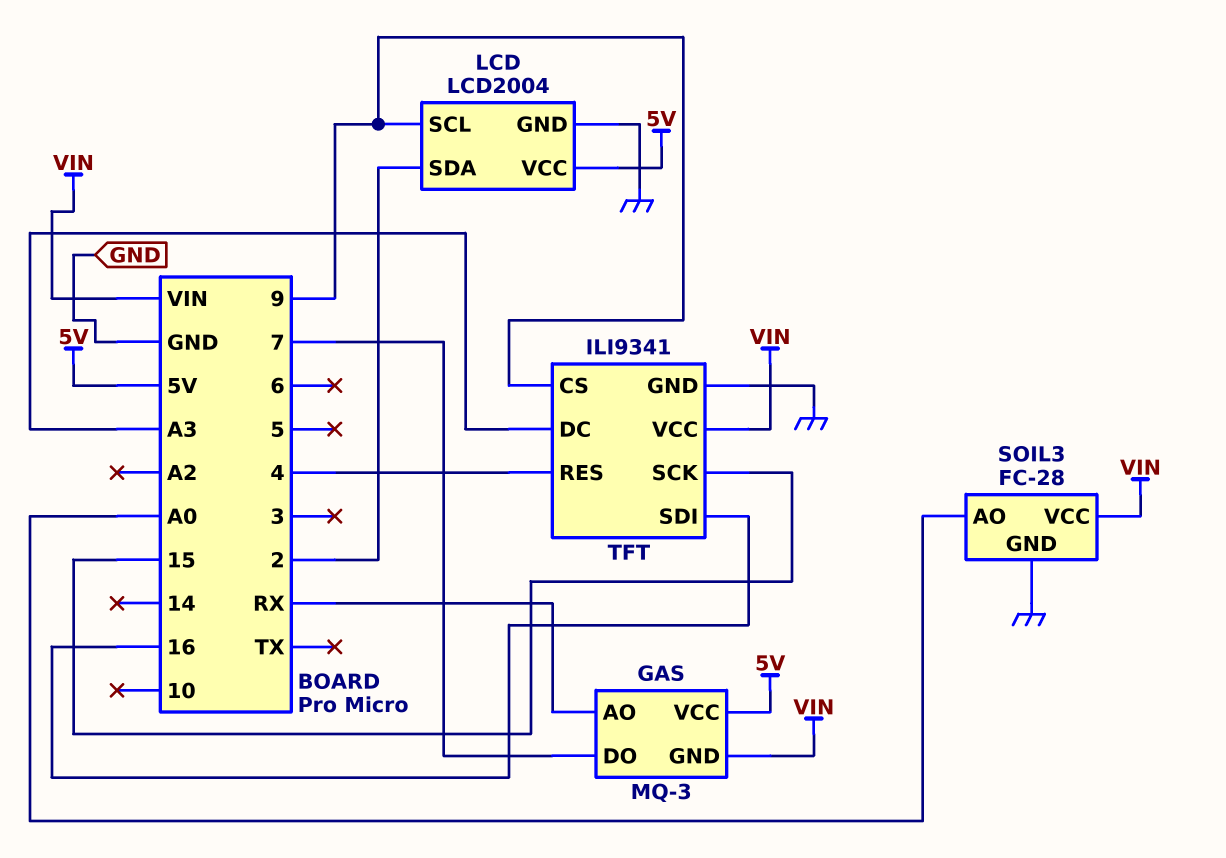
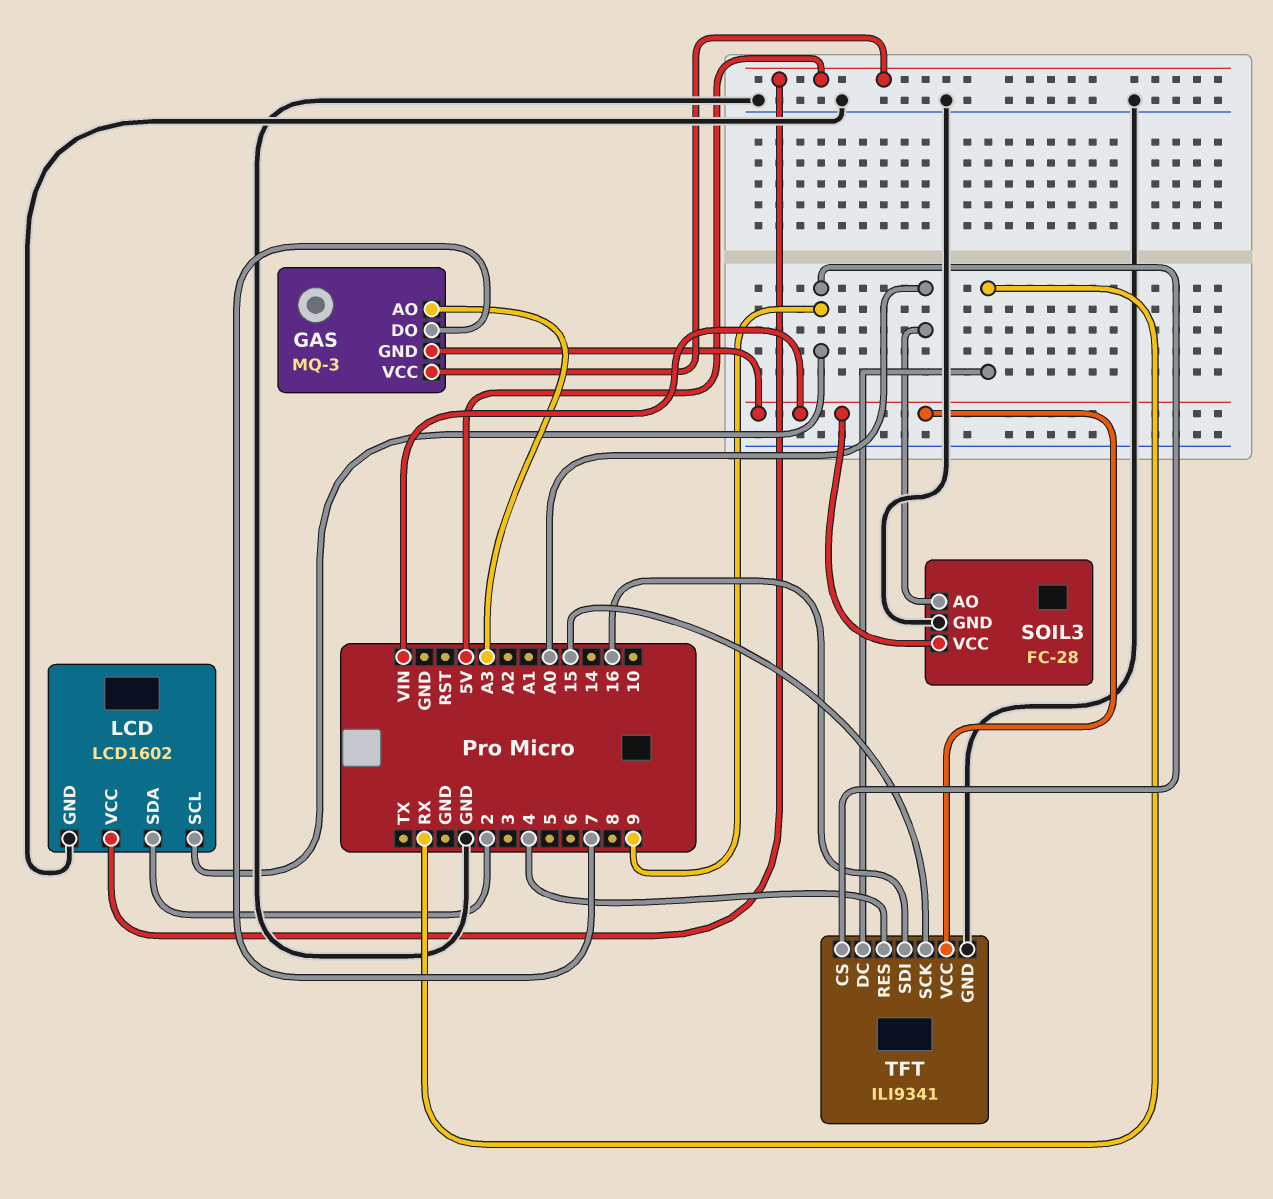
GAS pin AO: RX -> A3
LCD: LCD2004 -> LCD1602
TFT pin DC: A3 -> RX

